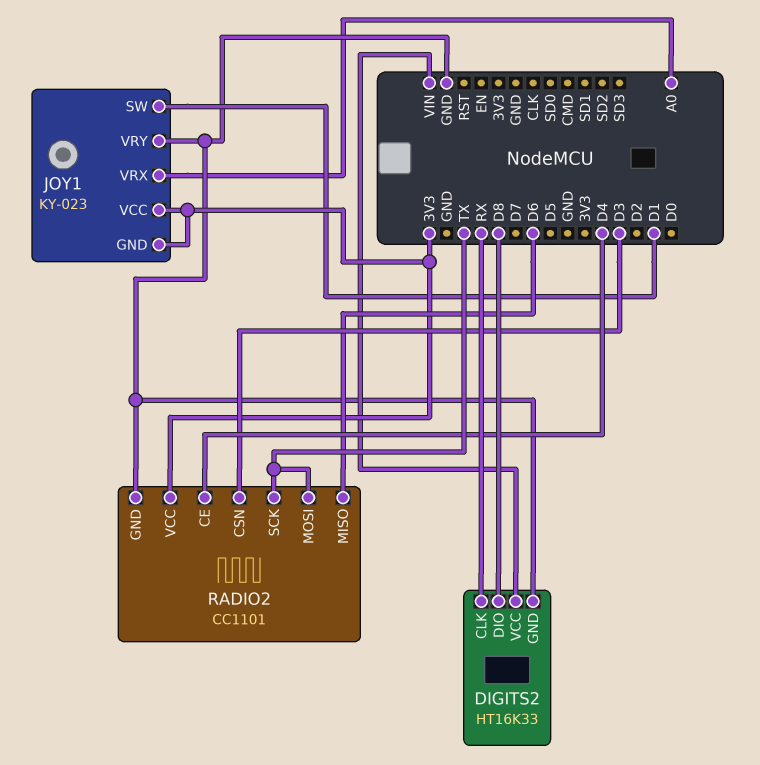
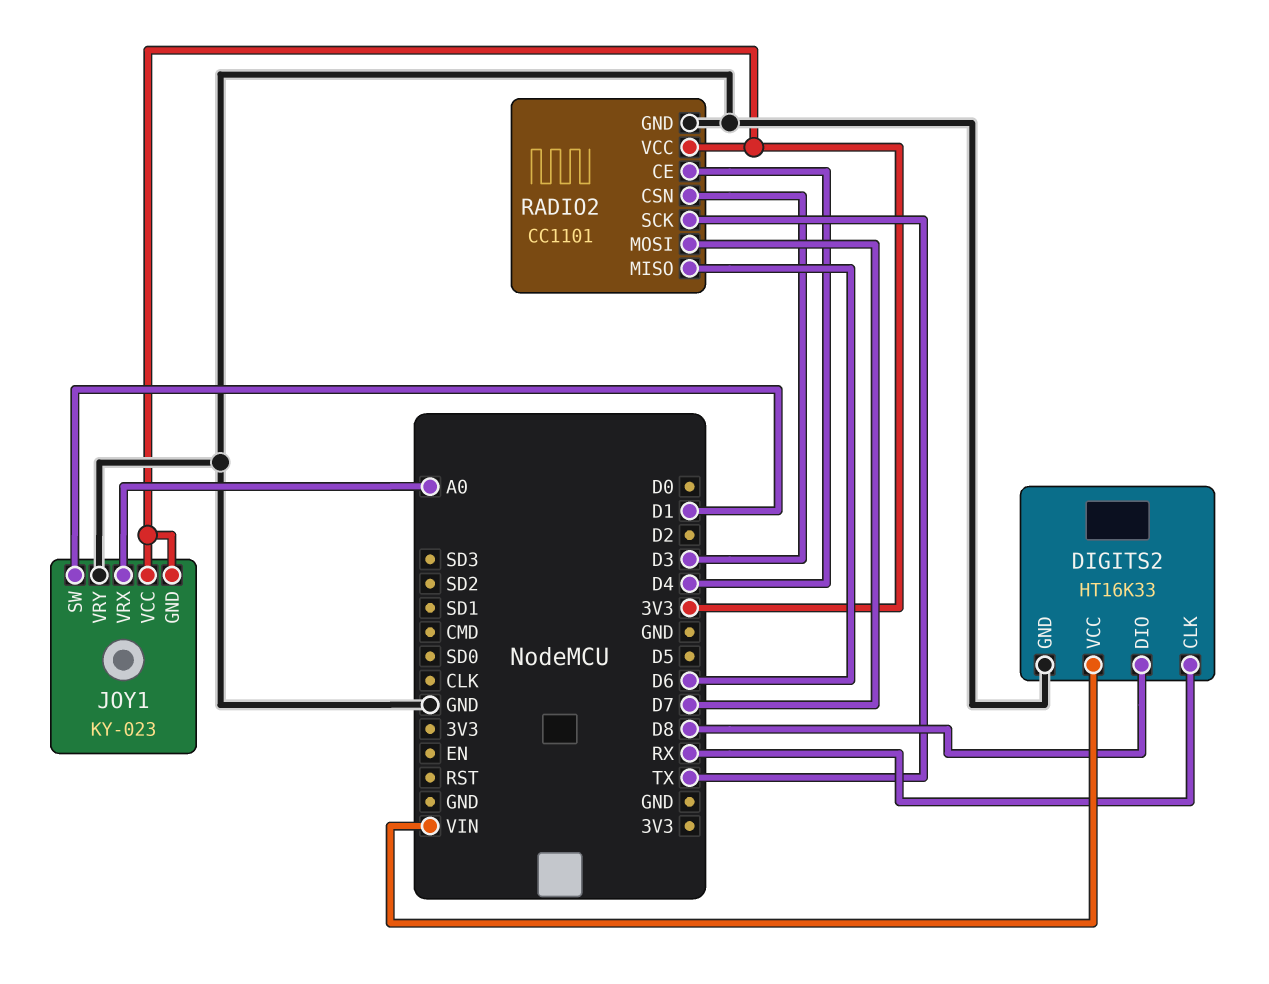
RADIO2 pin MOSI: TX -> D7

